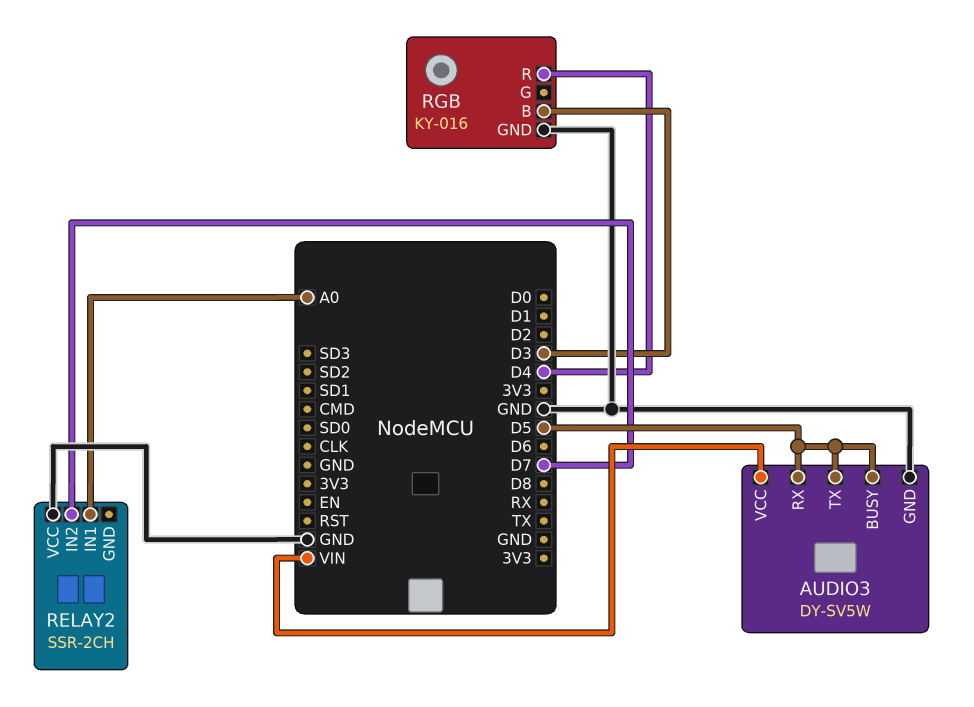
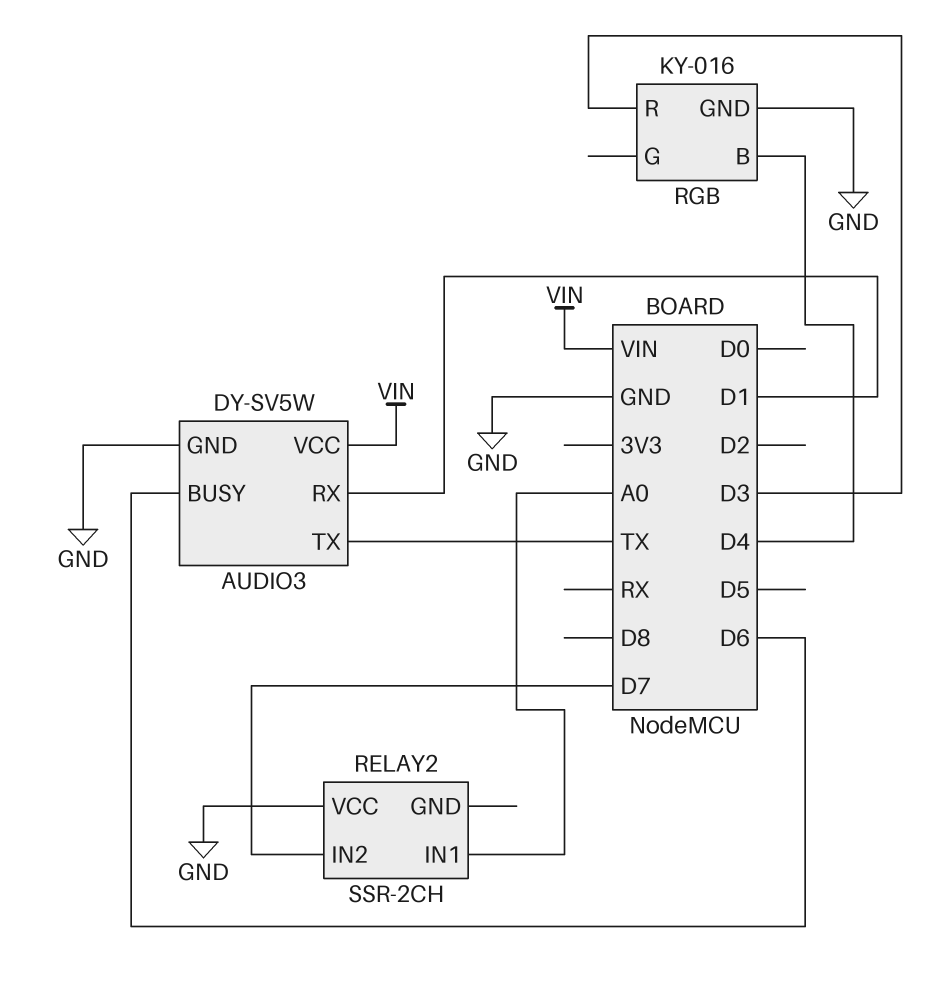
AUDIO3 pin BUSY: D5 -> D6
AUDIO3 pin RX: D5 -> D1
AUDIO3 pin TX: D5 -> TX
RGB pin B: D3 -> D4
RGB pin R: D4 -> D3

